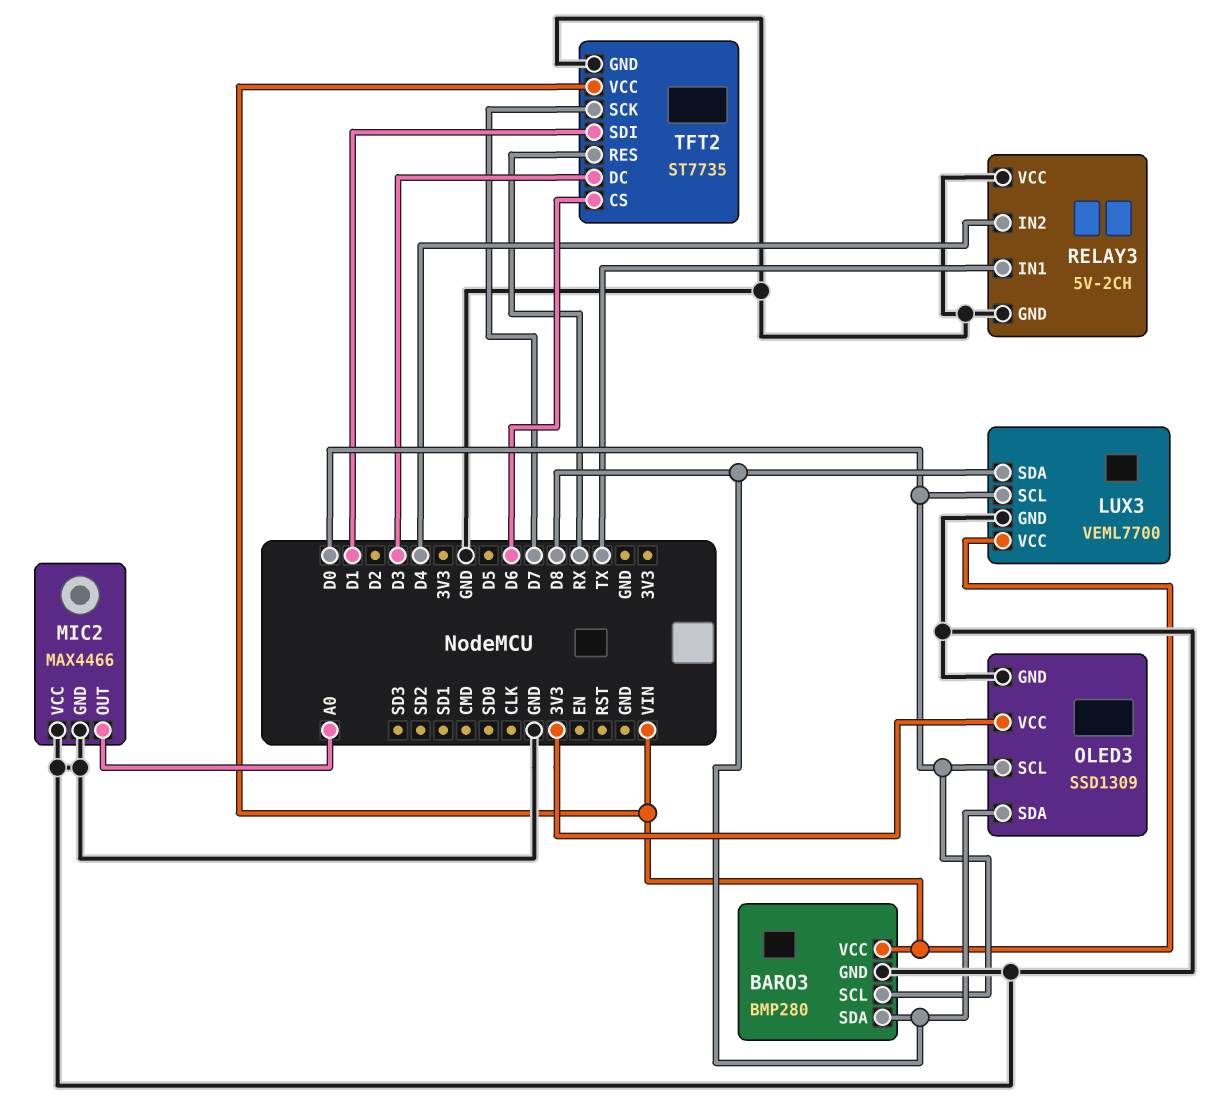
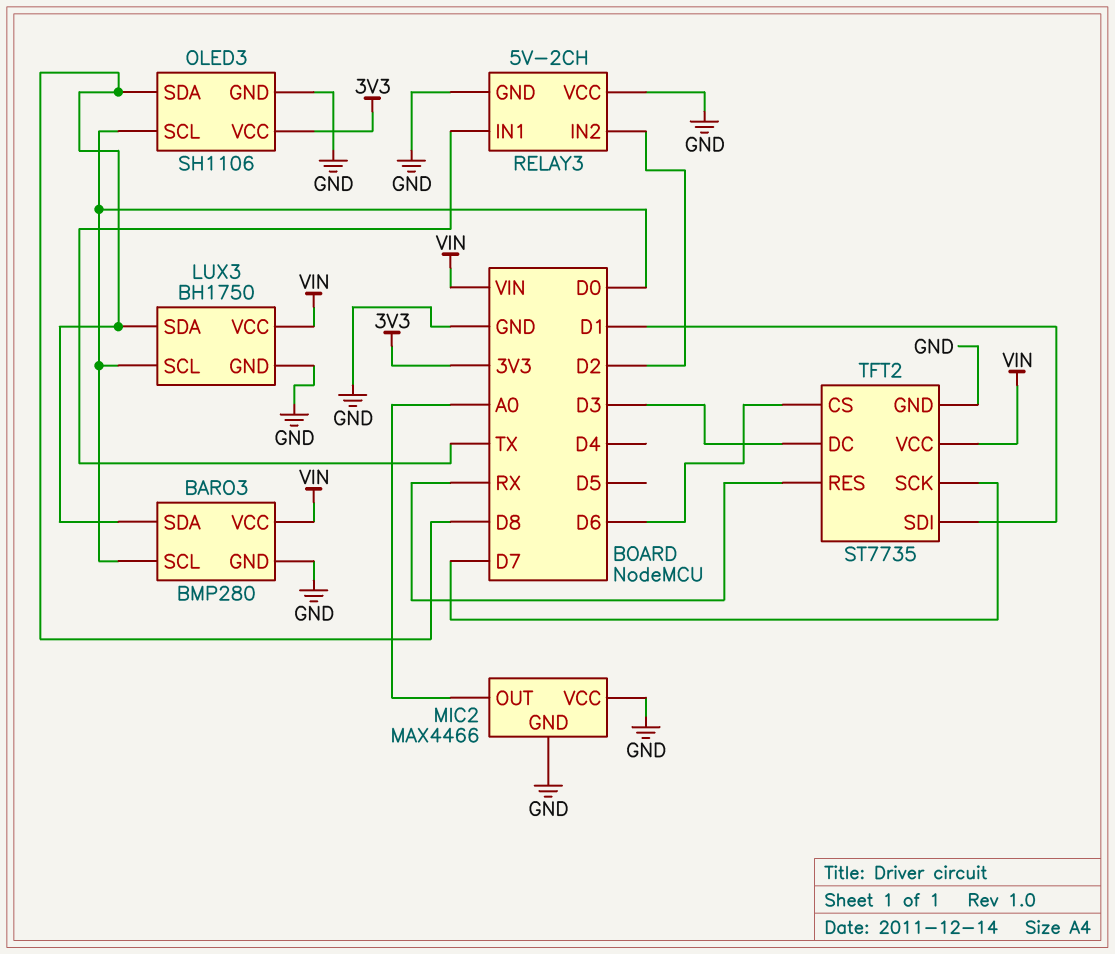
LUX3: VEML7700 -> BH1750
OLED3: SSD1309 -> SH1106
RELAY3 pin IN2: D4 -> D2

